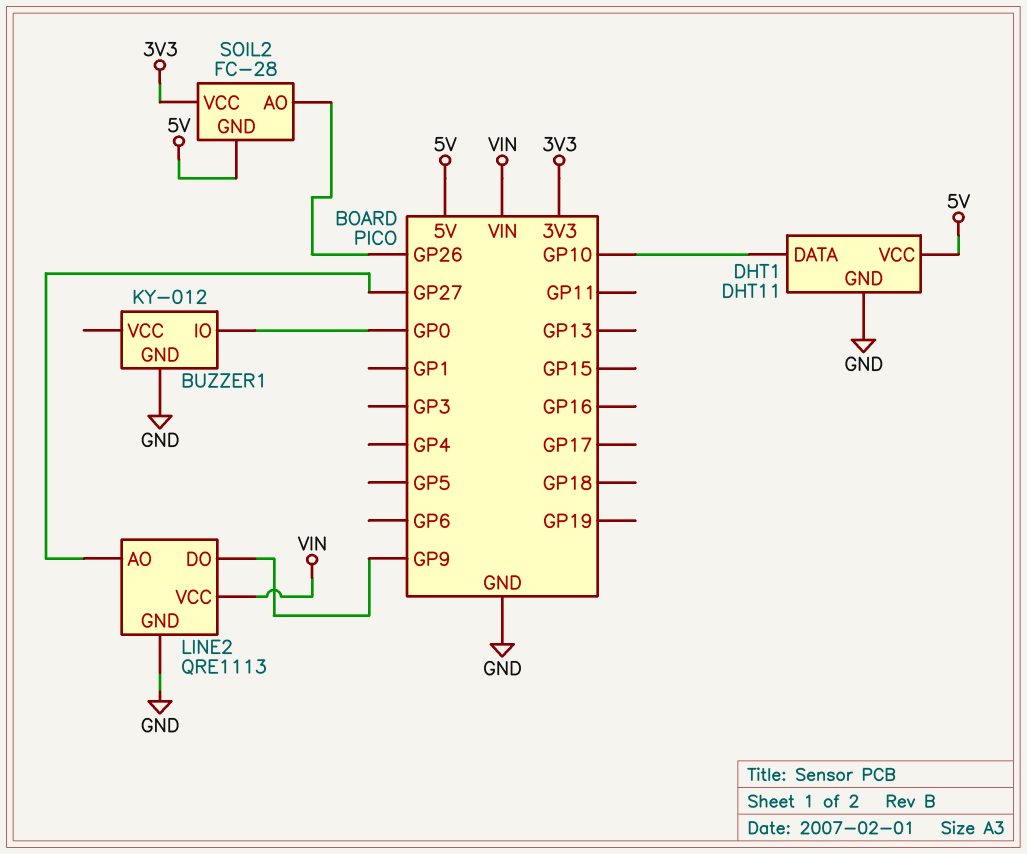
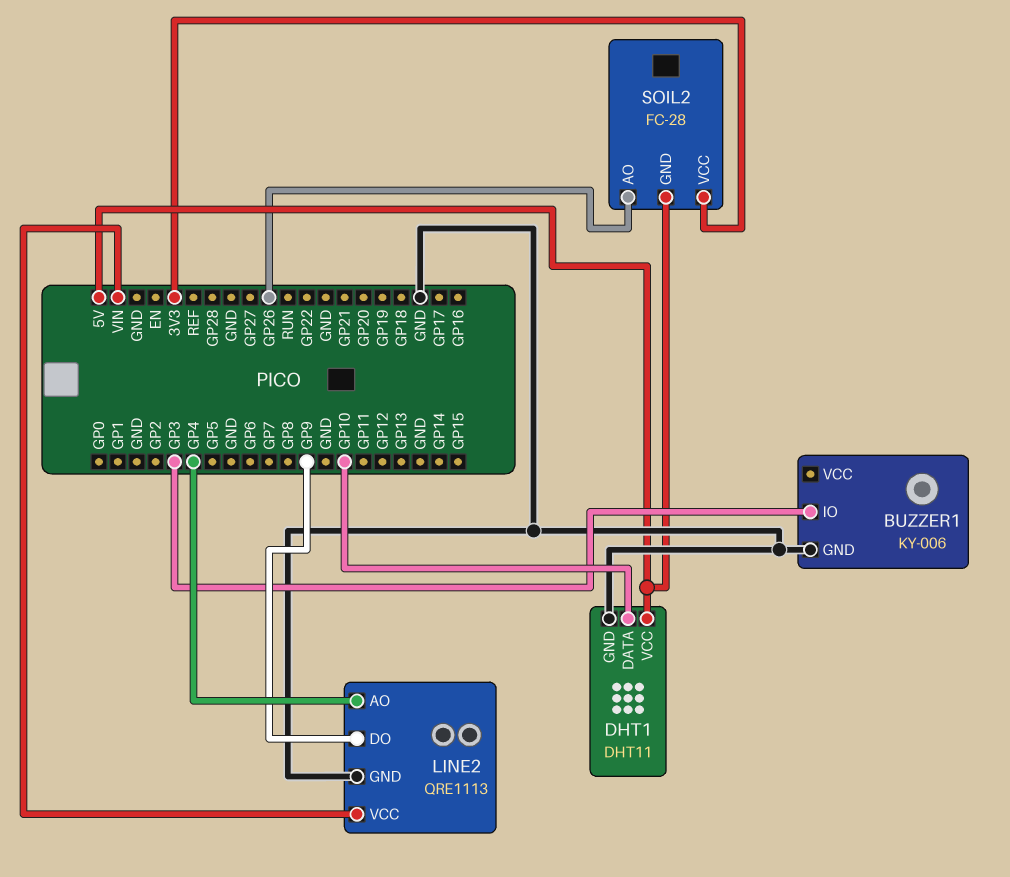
BUZZER1: KY-012 -> KY-006
BUZZER1 pin IO: GP0 -> GP3
LINE2 pin AO: GP27 -> GP4

